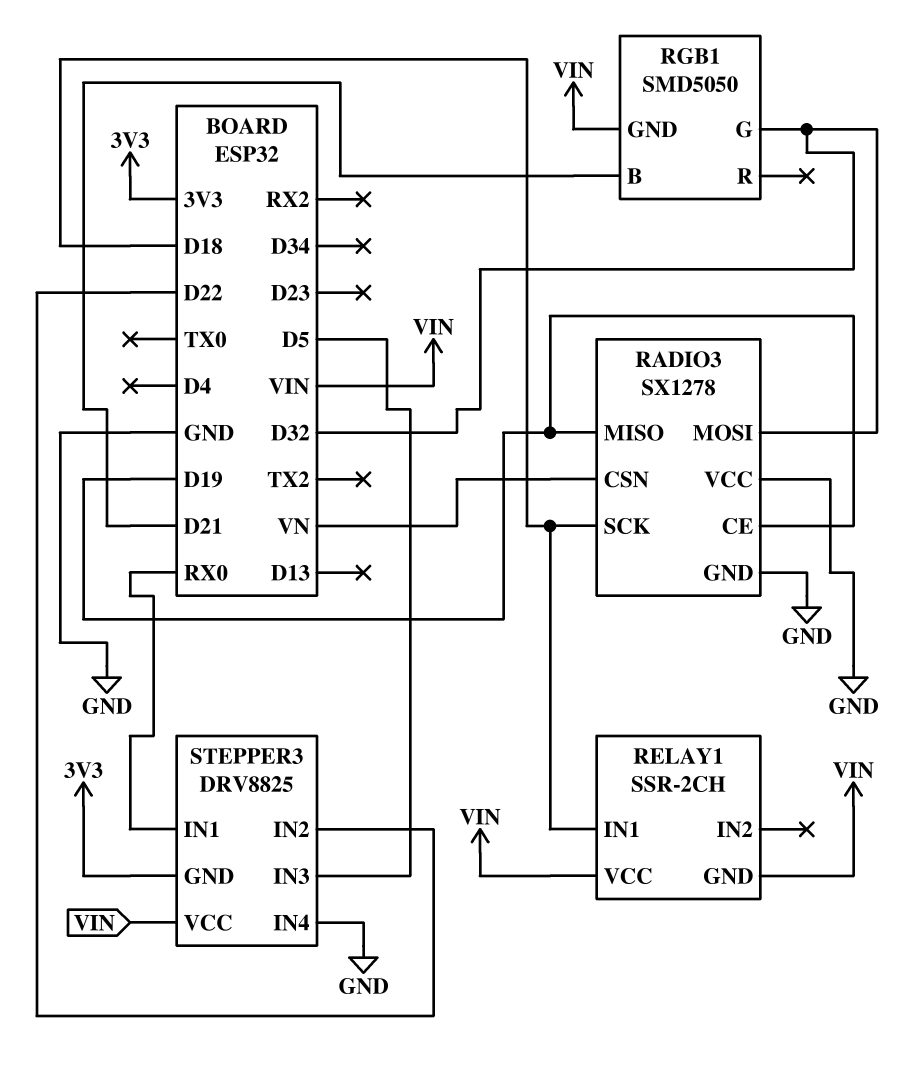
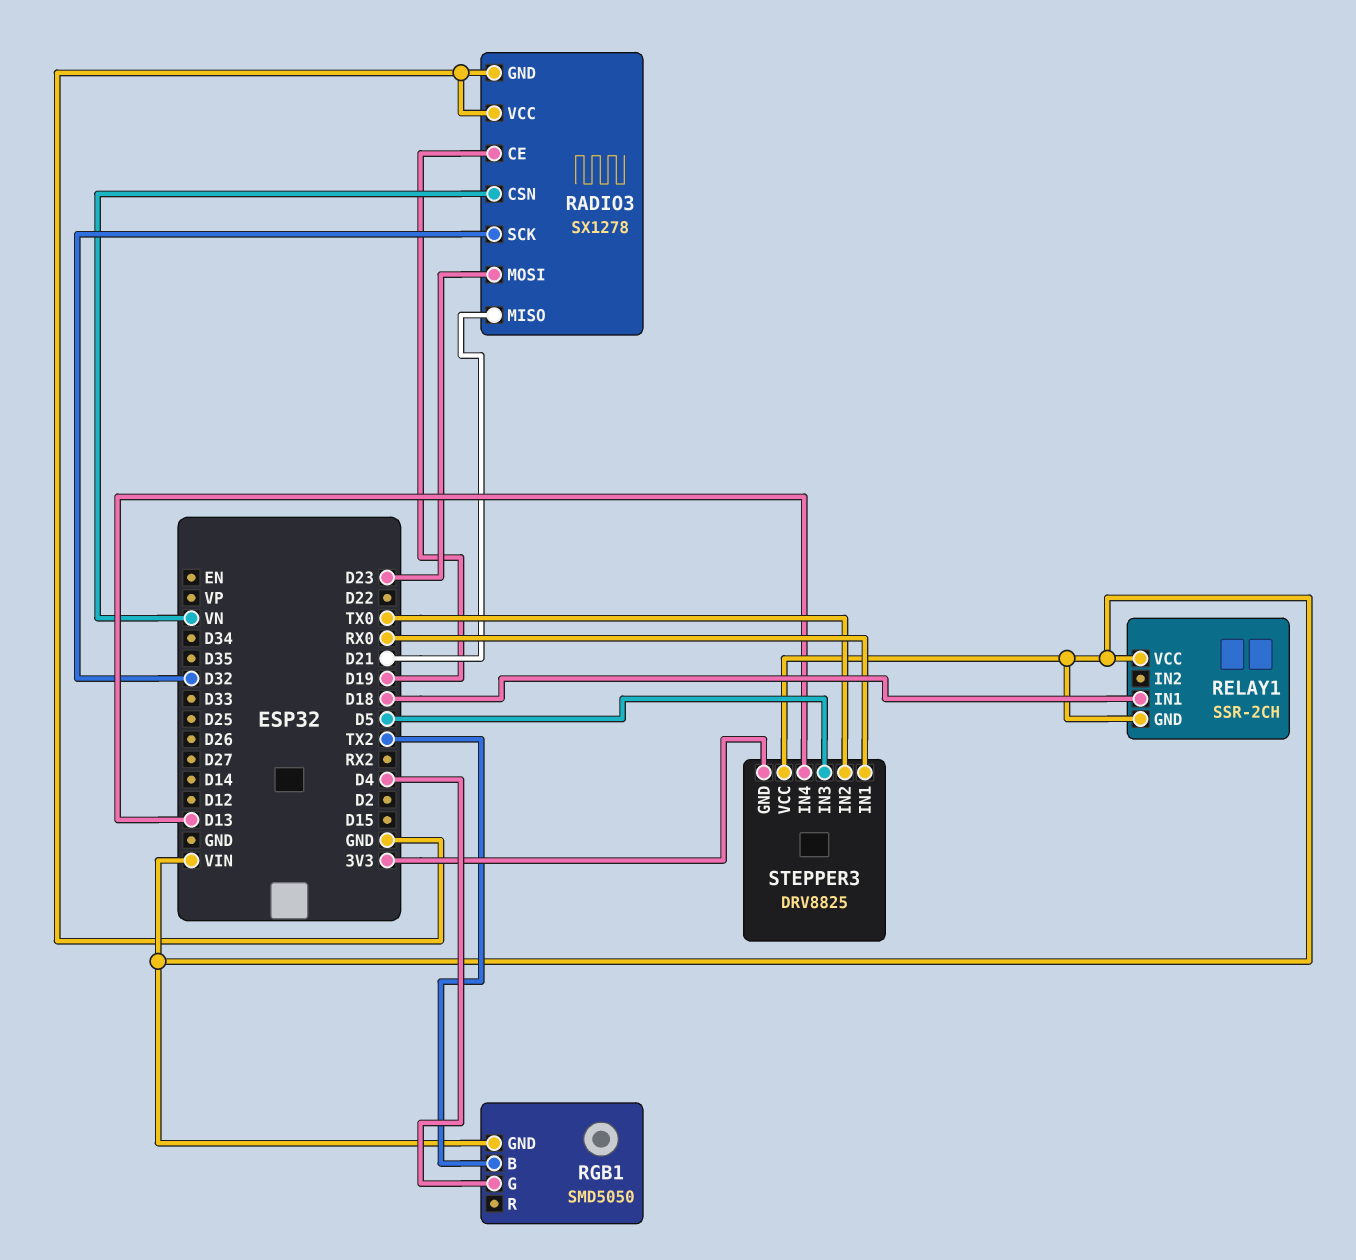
RADIO3 pin MISO: D19 -> D21
RADIO3 pin MOSI: D32 -> D23
RADIO3 pin SCK: D18 -> D32
RGB1 pin B: D21 -> TX2
RGB1 pin G: D32 -> D4
STEPPER3 pin IN2: D22 -> TX0
STEPPER3 pin IN4: GND -> D13

